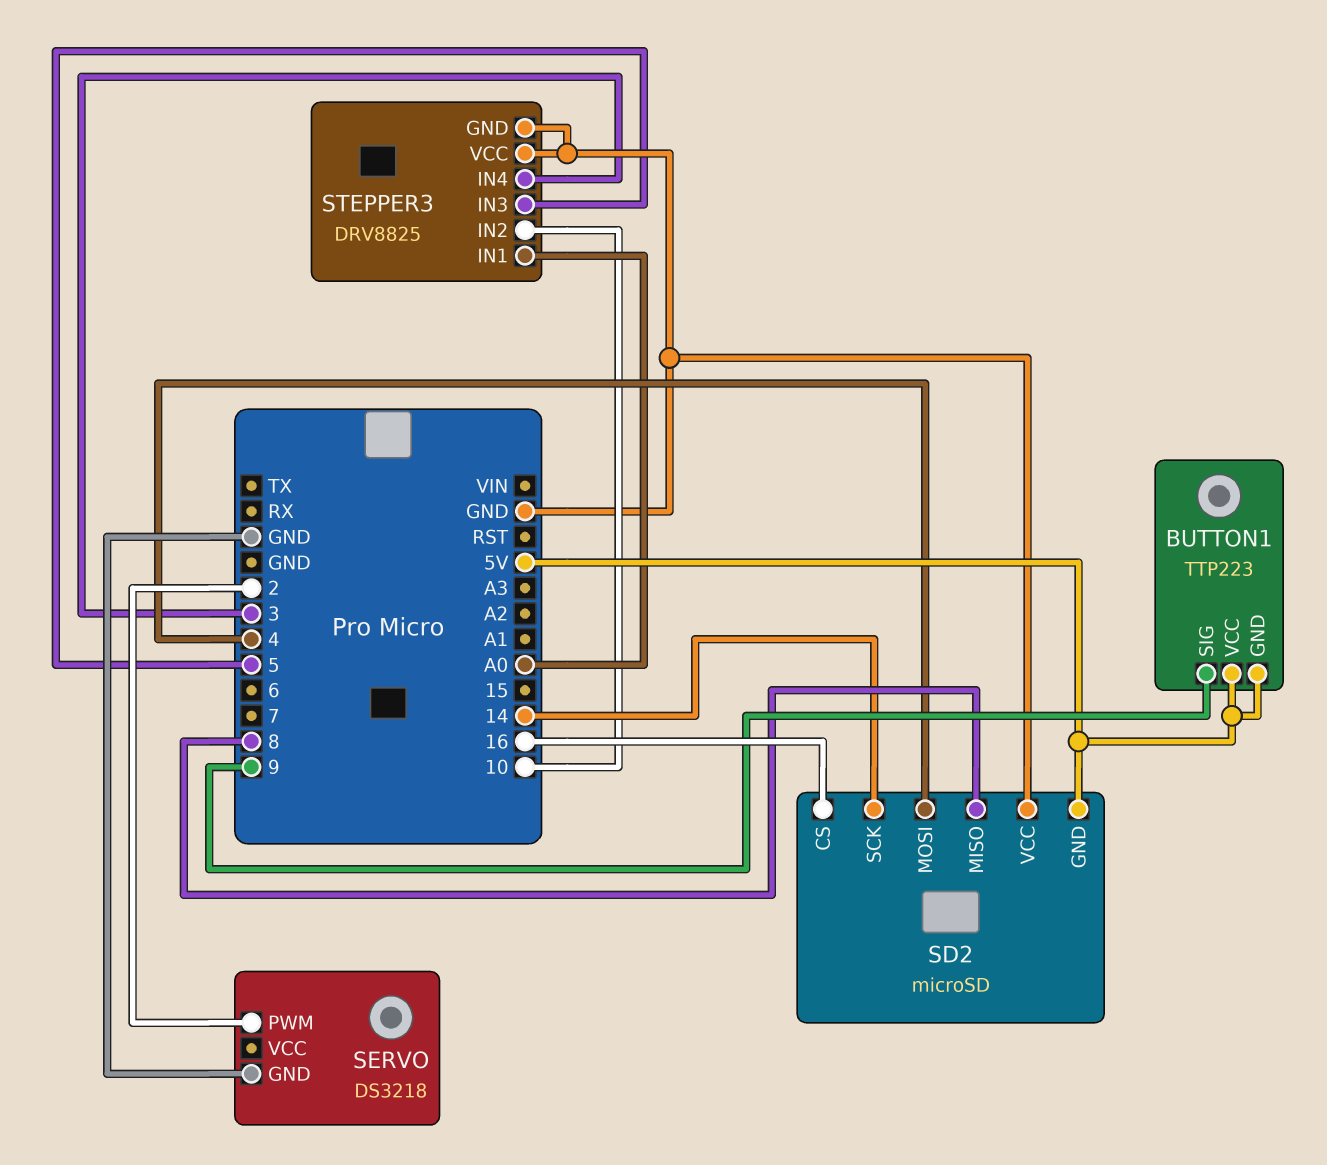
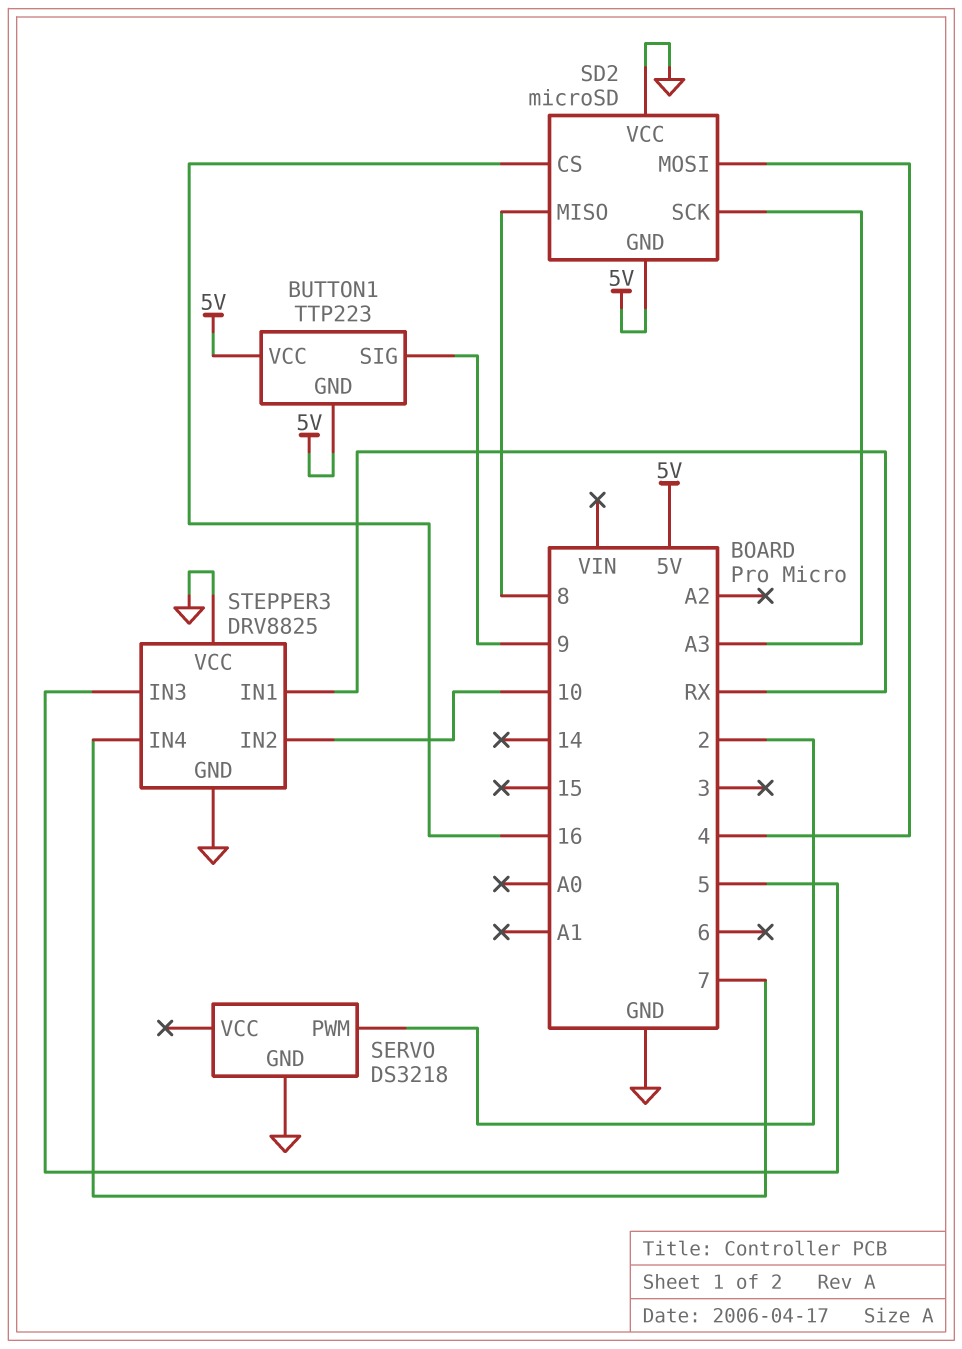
SD2 pin SCK: 14 -> A3
STEPPER3 pin IN1: A0 -> RX
STEPPER3 pin IN4: 3 -> 7

